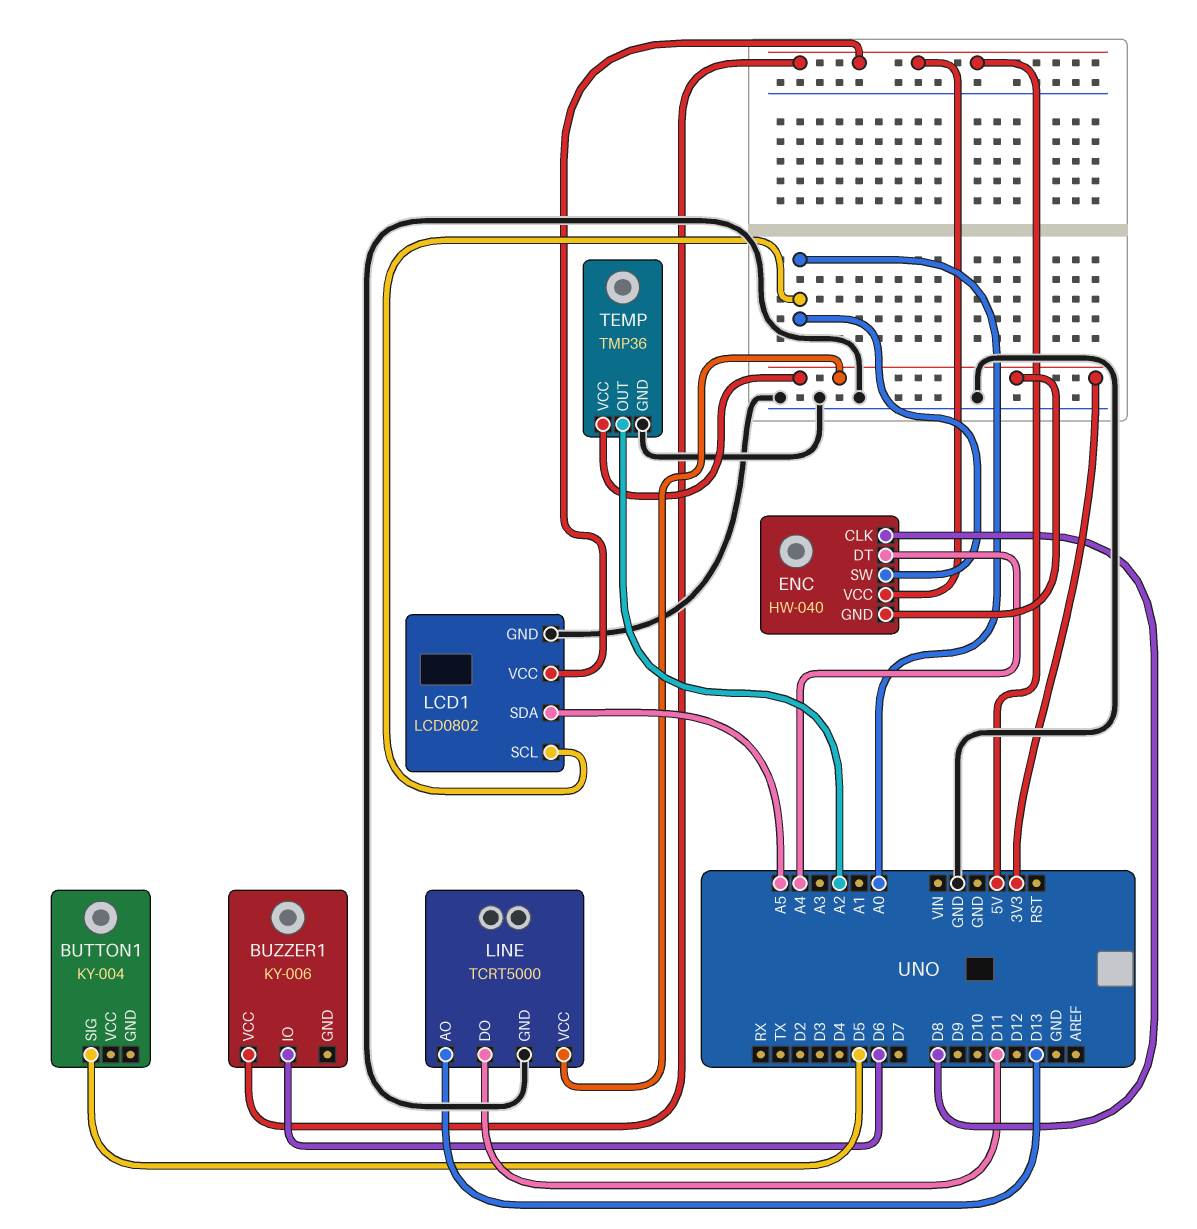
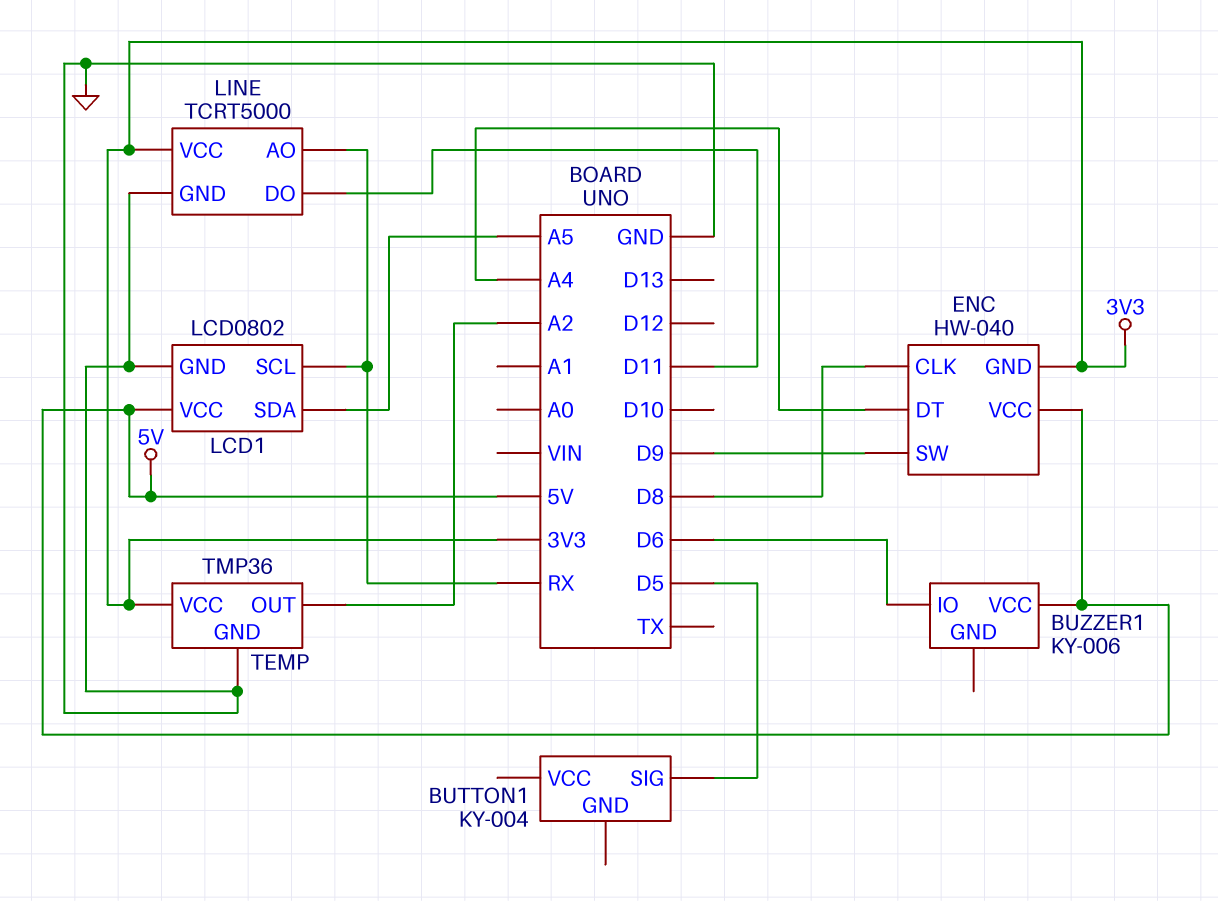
ENC pin SW: A0 -> D9
LCD1 pin SCL: A0 -> RX
LINE pin AO: D13 -> RX

